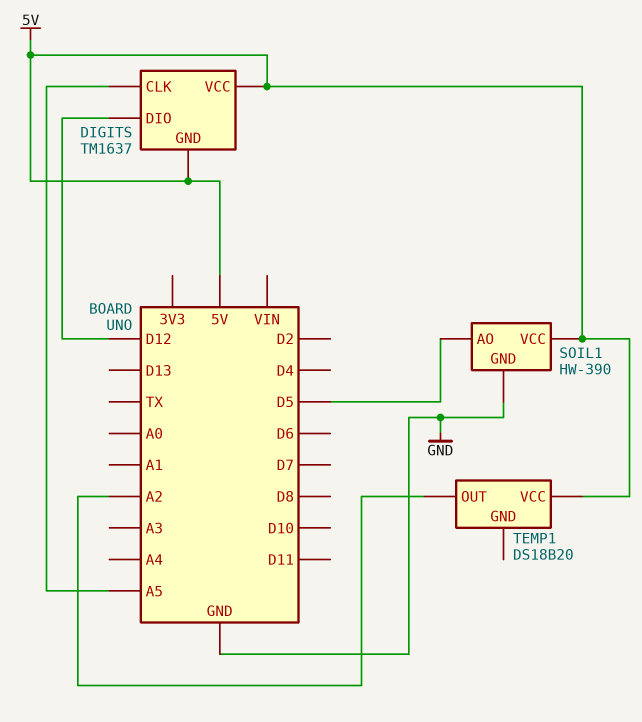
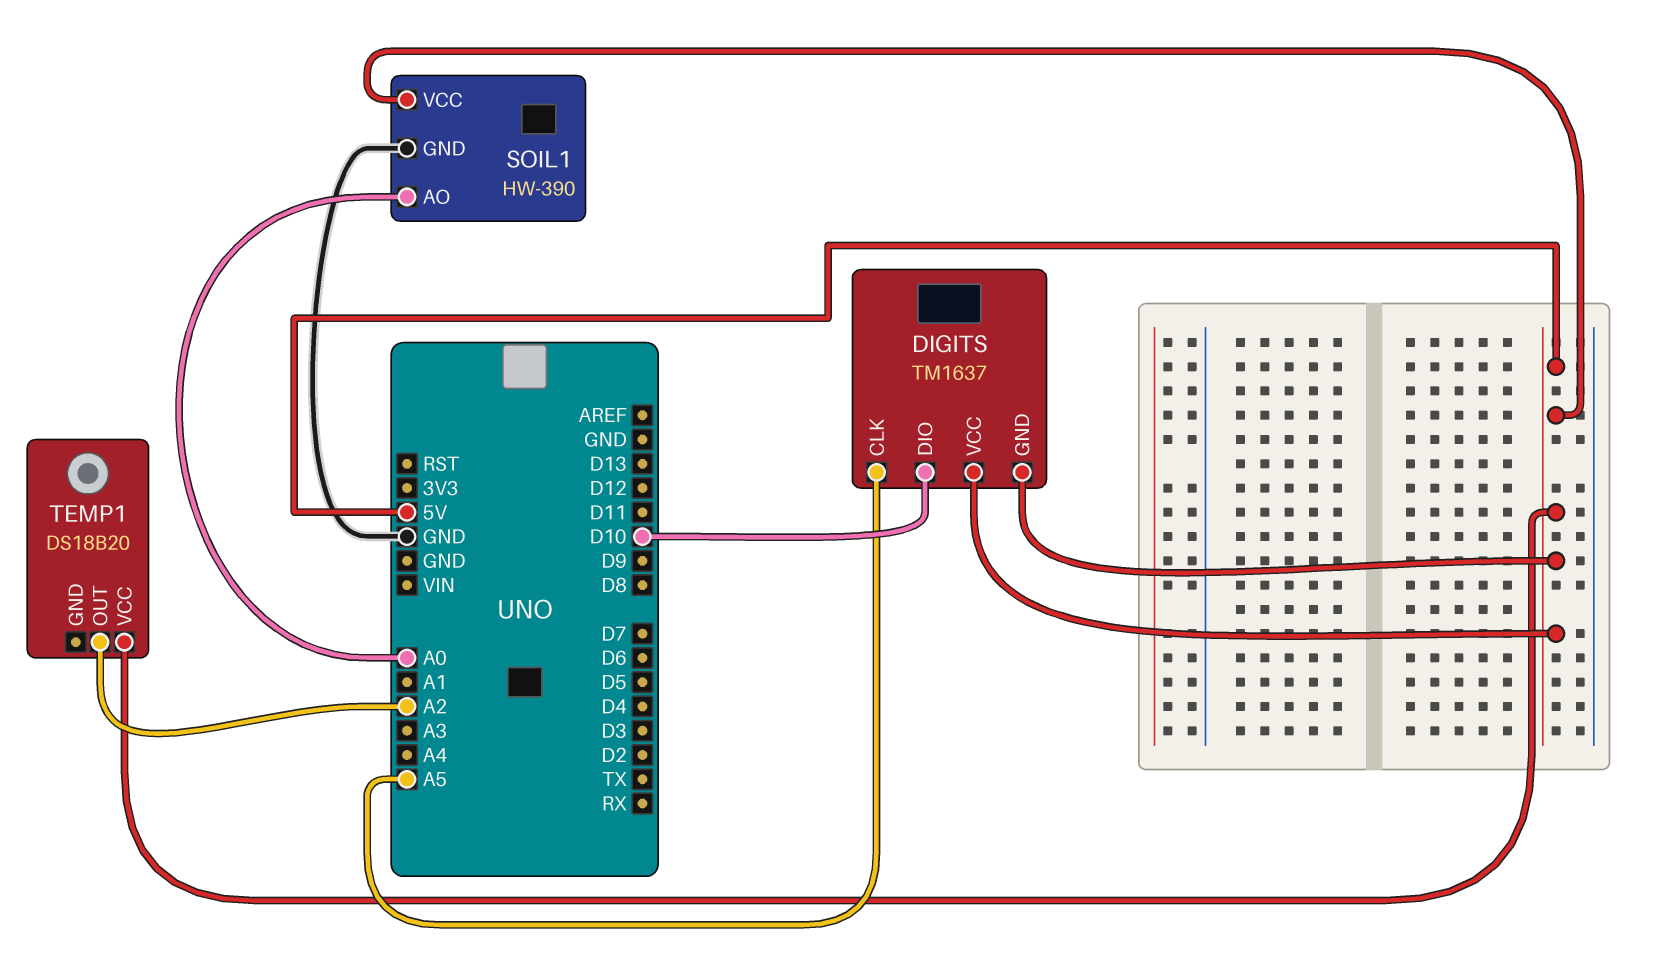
DIGITS pin DIO: D12 -> D10
SOIL1 pin AO: D5 -> A0

